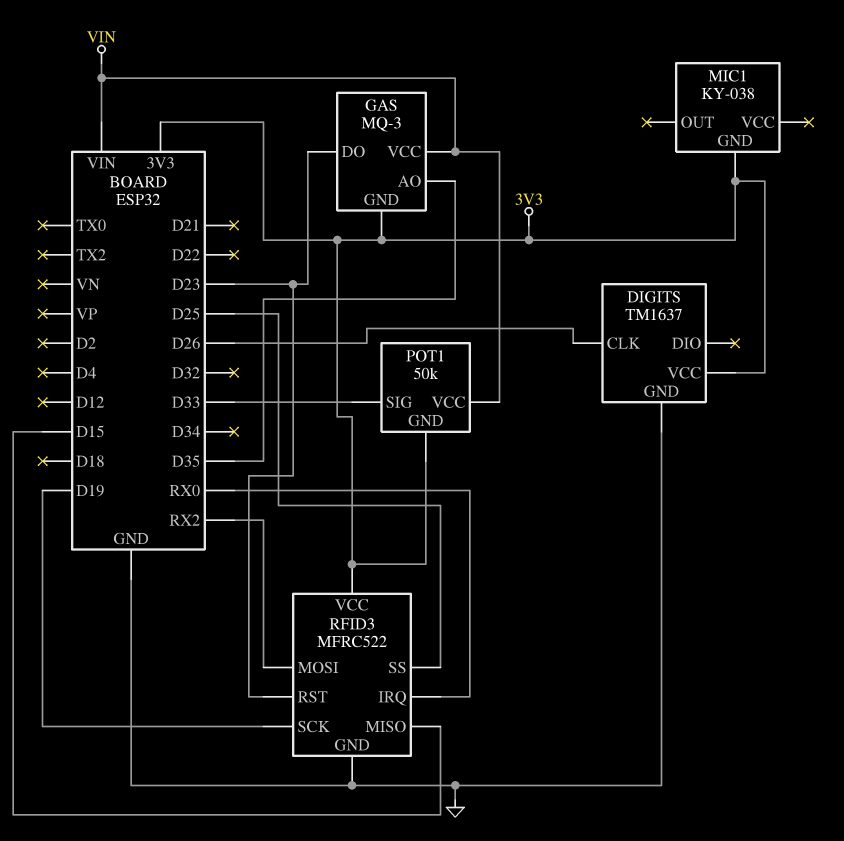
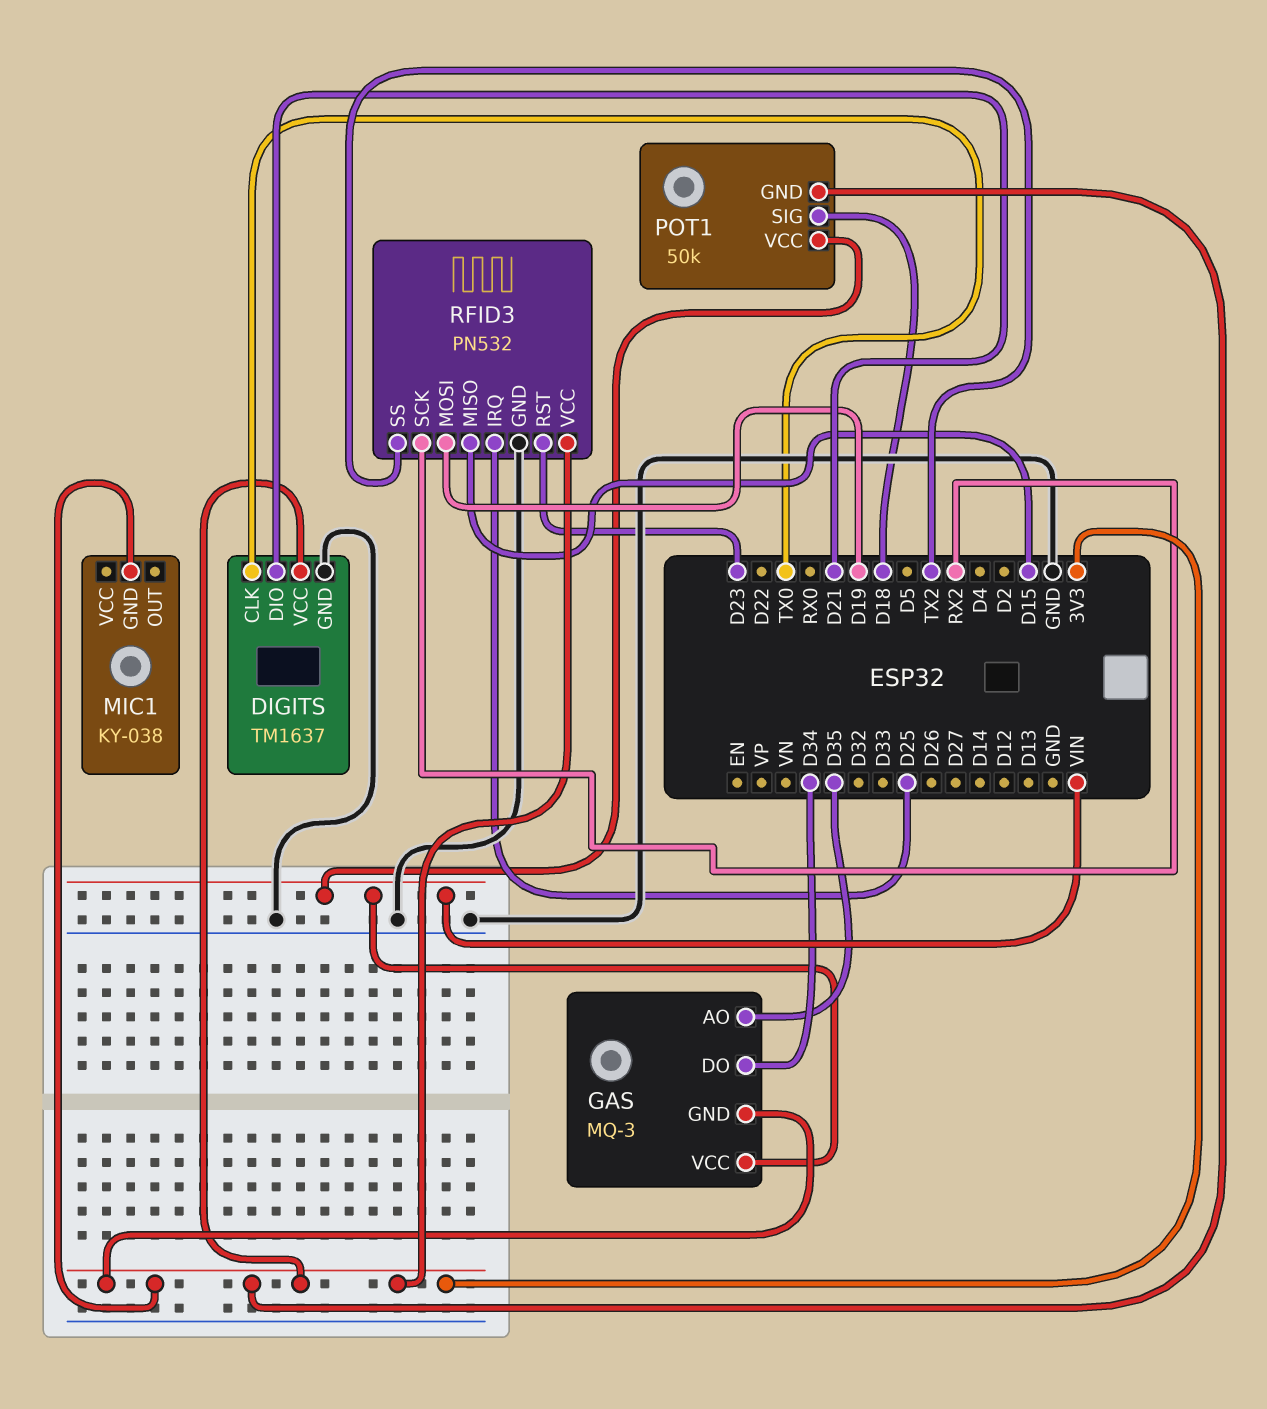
DIGITS pin CLK: D26 -> TX0
DIGITS pin DIO: none -> D21
GAS pin DO: D23 -> D34
POT1 pin SIG: D33 -> D18
RFID3: MFRC522 -> PN532
RFID3 pin IRQ: RX0 -> D25
RFID3 pin MOSI: RX2 -> D19
RFID3 pin SCK: D19 -> RX2
RFID3 pin SS: D25 -> TX2

